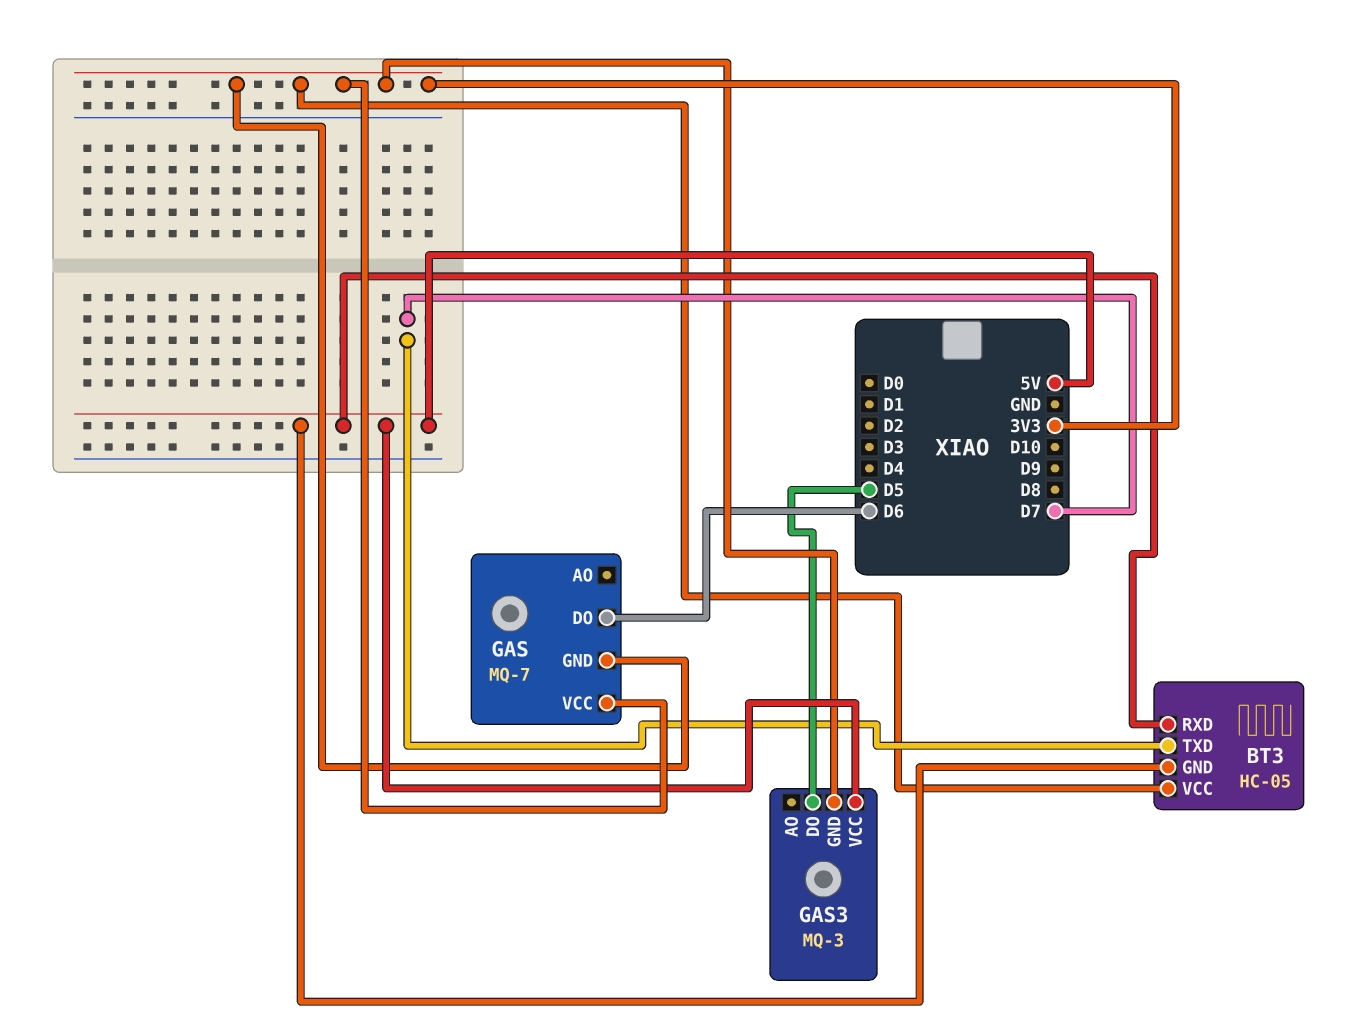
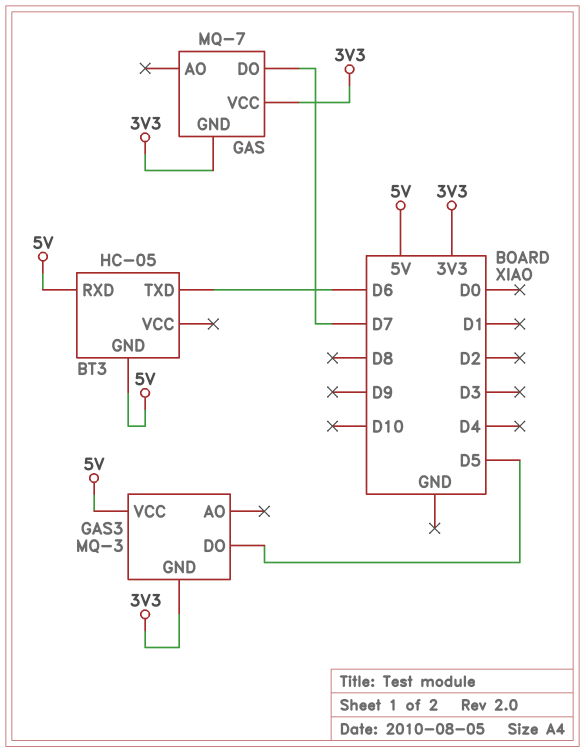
BT3 pin TXD: D7 -> D6
BT3 pin VCC: 3V3 -> none
GAS pin DO: D6 -> D7

